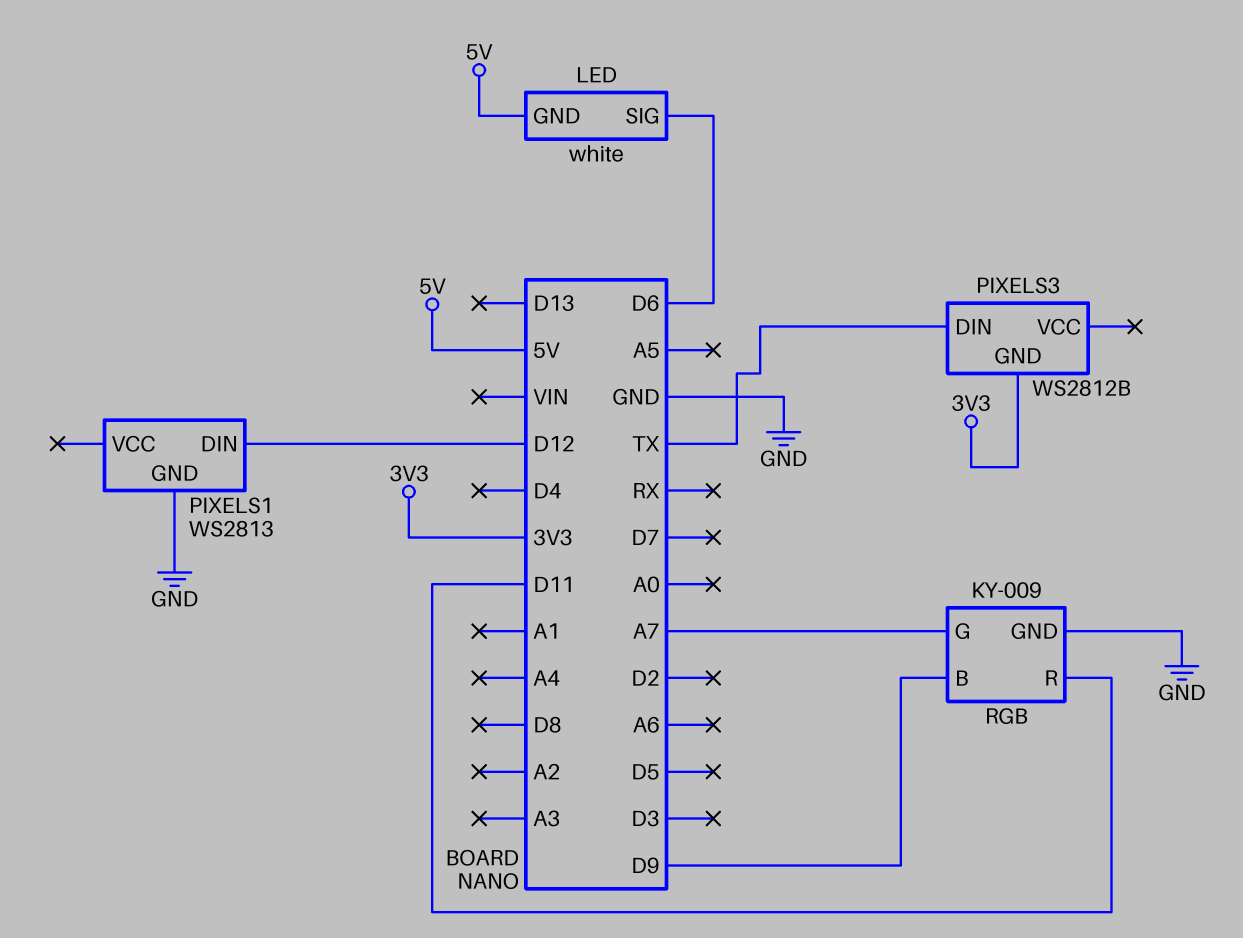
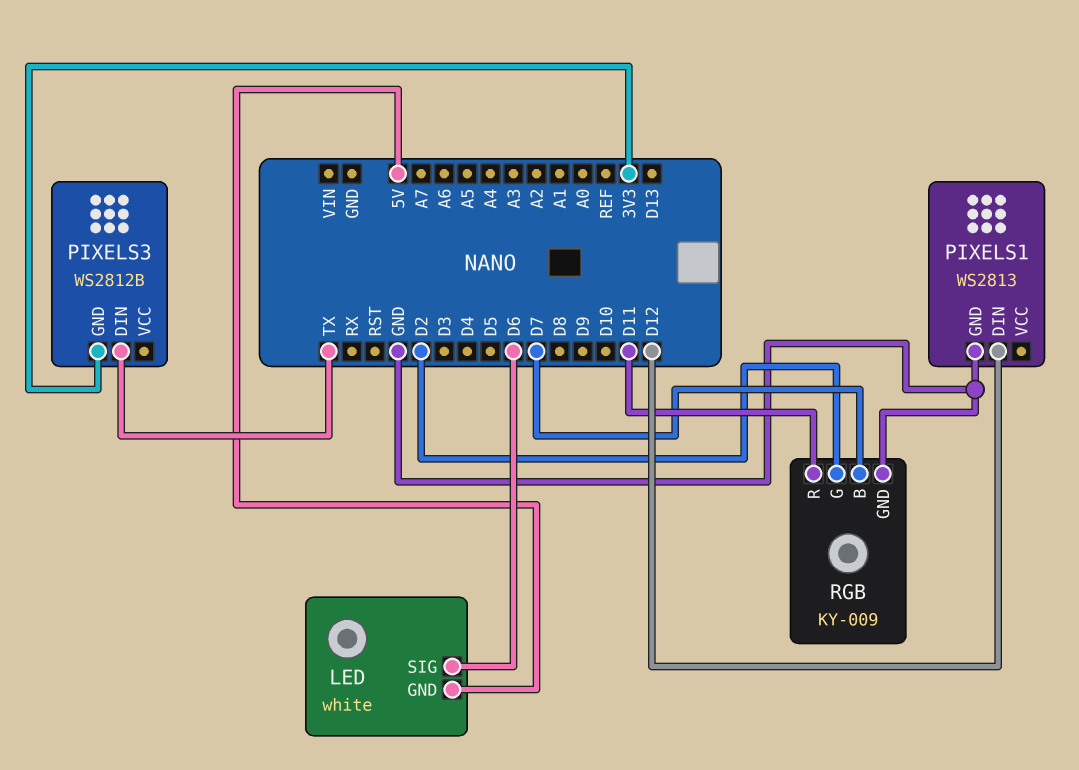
RGB pin B: D9 -> D7
RGB pin G: A7 -> D2

